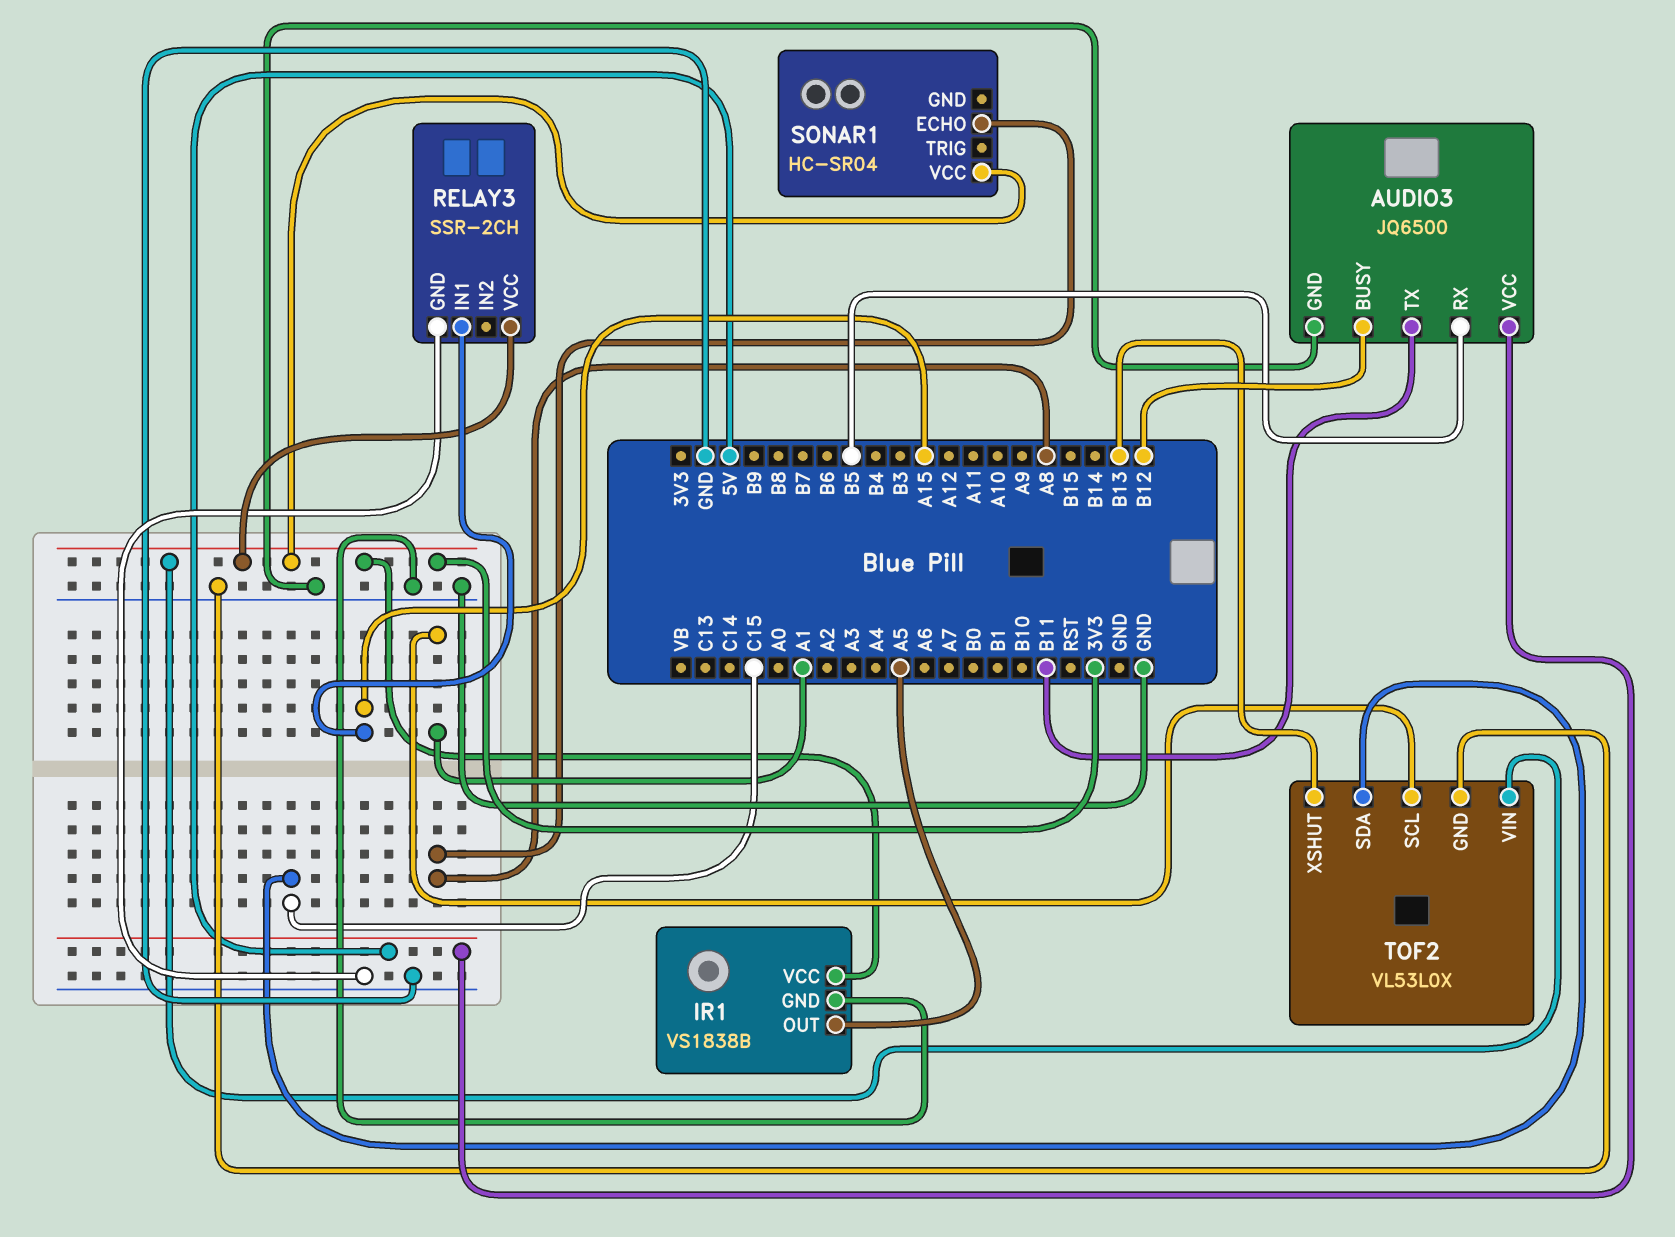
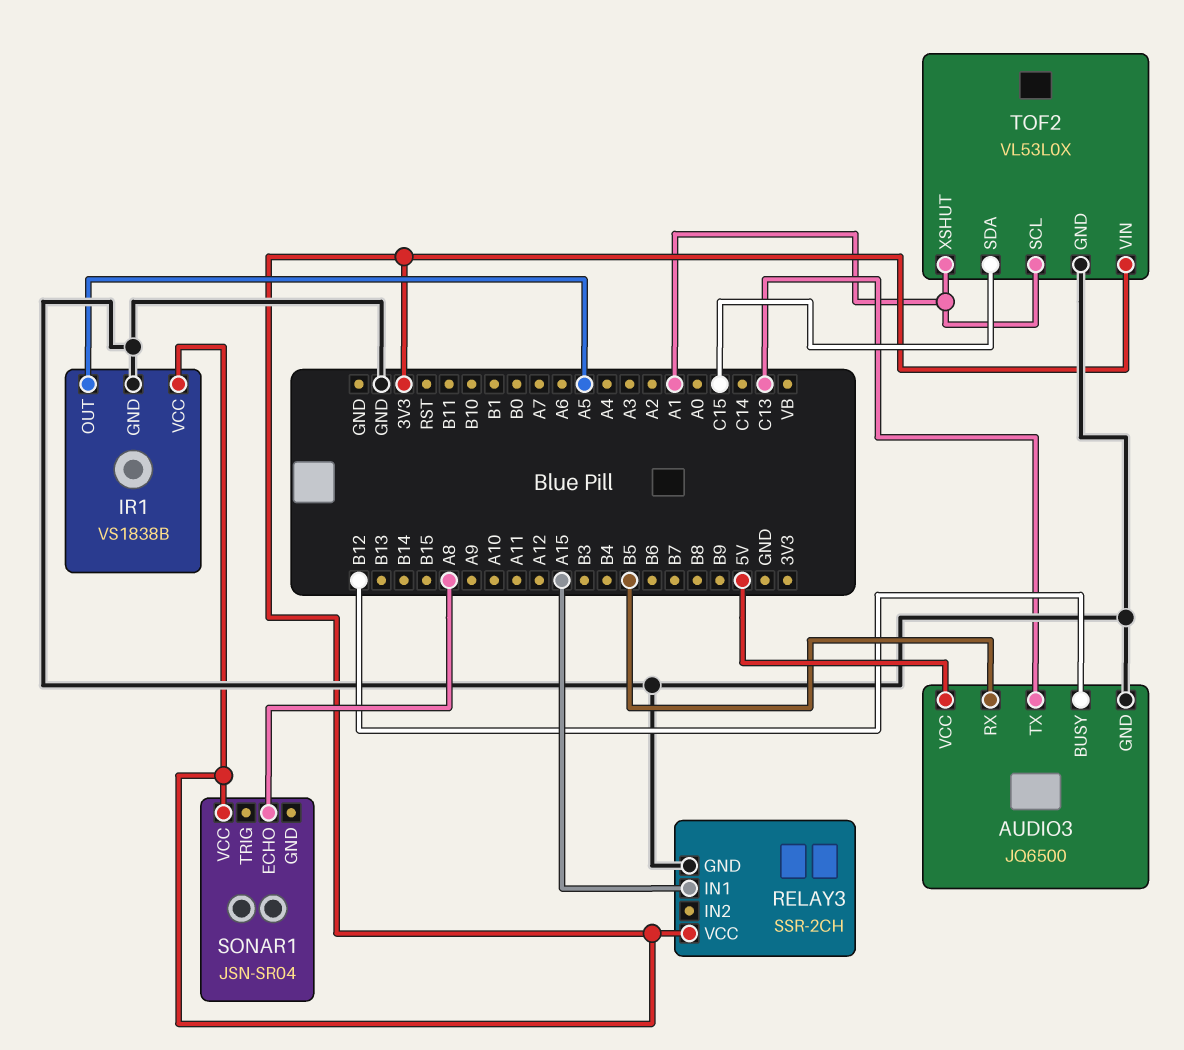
AUDIO3 pin TX: B11 -> C13
SONAR1: HC-SR04 -> JSN-SR04
TOF2 pin XSHUT: B13 -> A1

